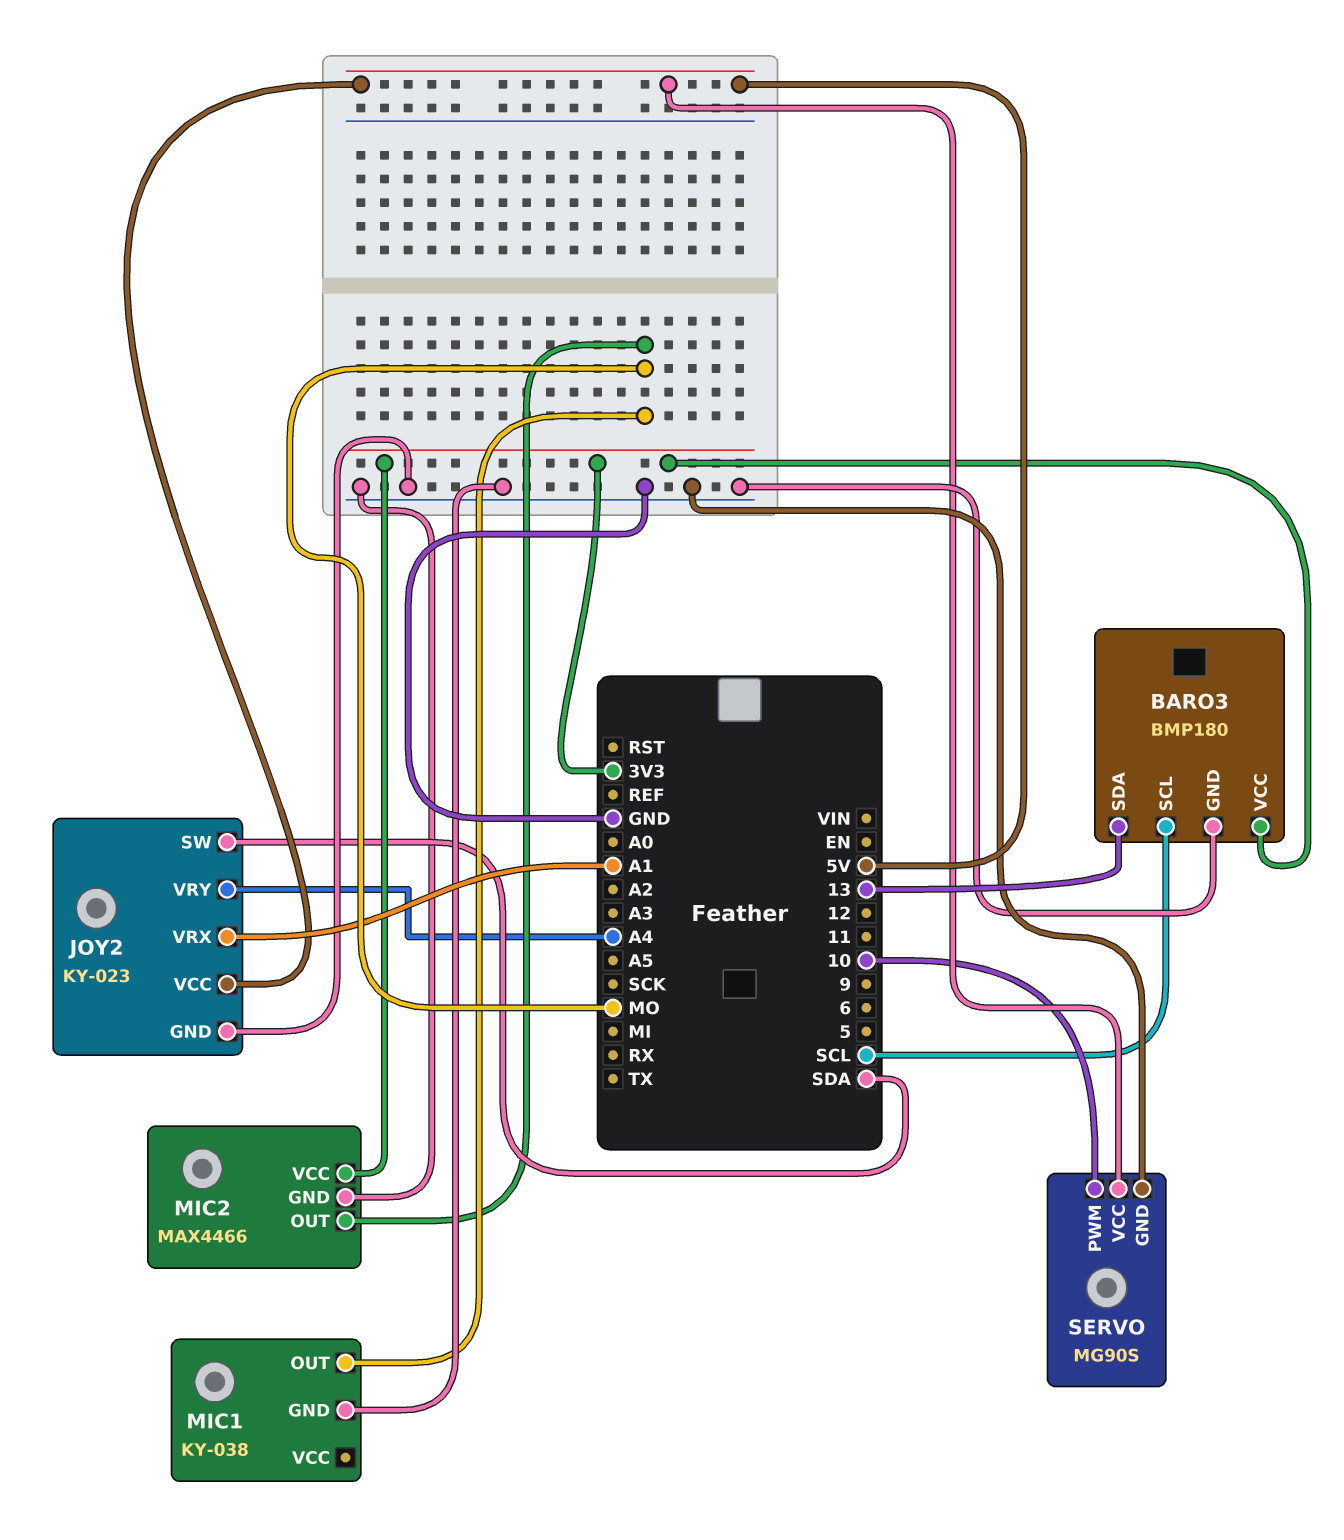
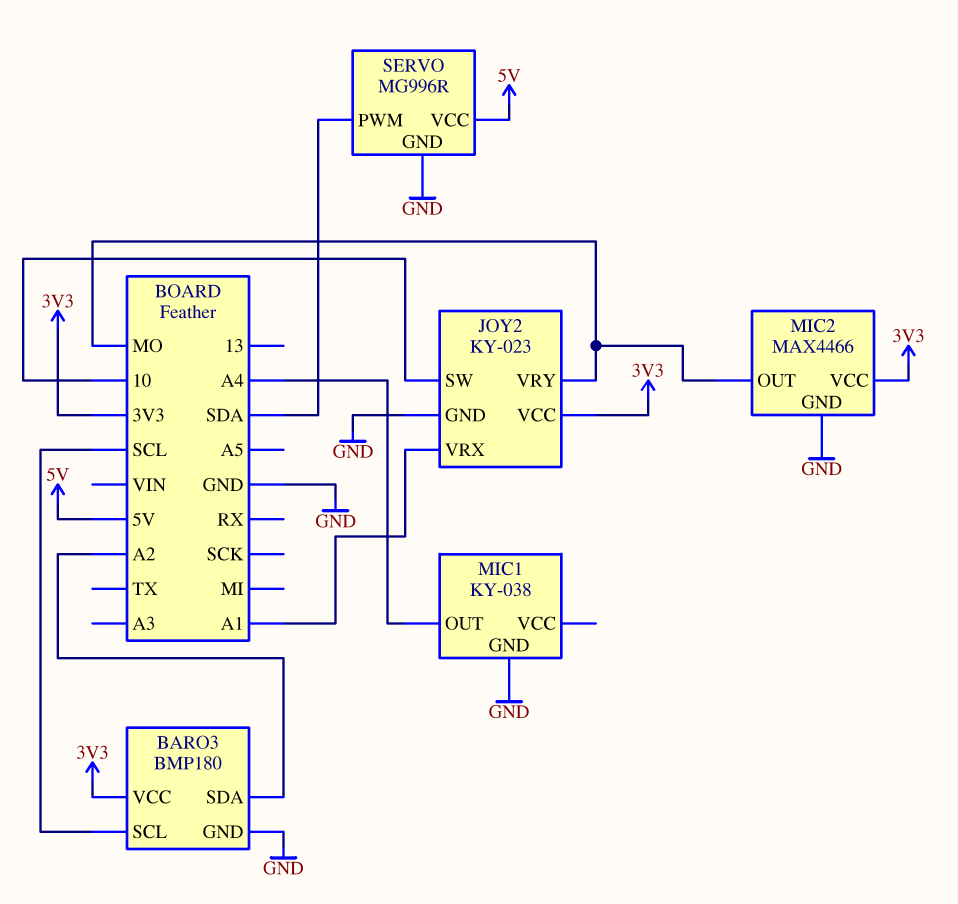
BARO3 pin SDA: 13 -> A2
JOY2 pin SW: SDA -> 10
JOY2 pin VCC: 5V -> 3V3
JOY2 pin VRY: A4 -> MO
MIC1 pin OUT: MO -> A4
SERVO: MG90S -> MG996R
SERVO pin PWM: 10 -> SDA

